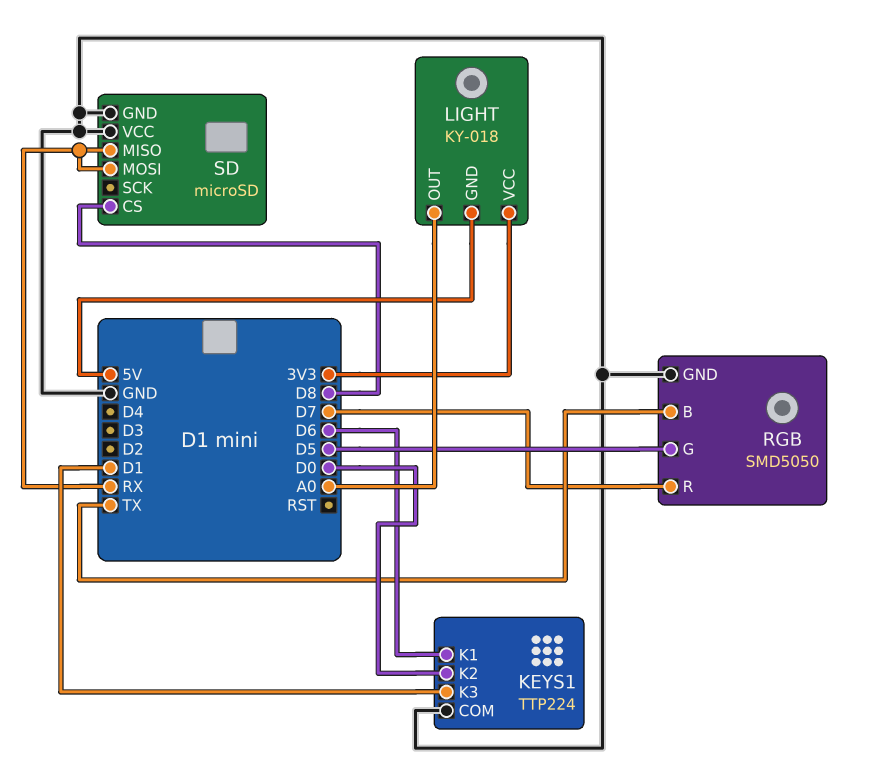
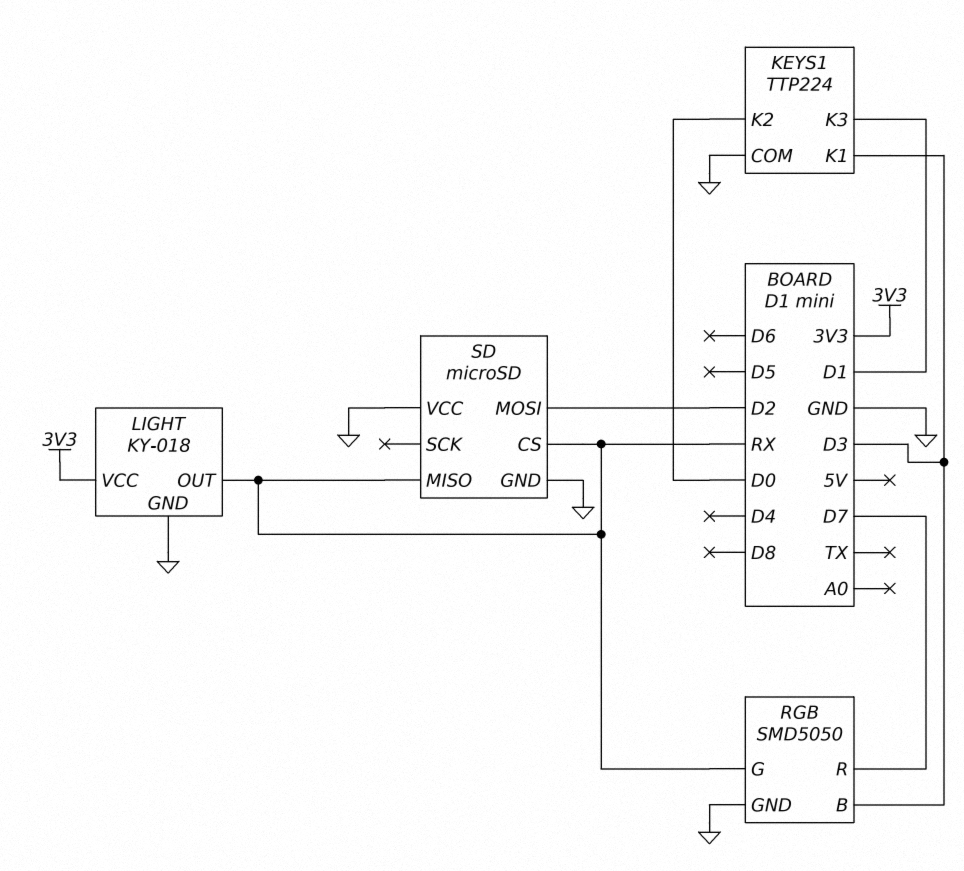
KEYS1 pin K1: D6 -> D3
LIGHT pin GND: 5V -> GND
LIGHT pin OUT: A0 -> RX
RGB pin B: TX -> D3
RGB pin G: D5 -> RX
SD pin CS: D8 -> RX
SD pin MOSI: RX -> D2

